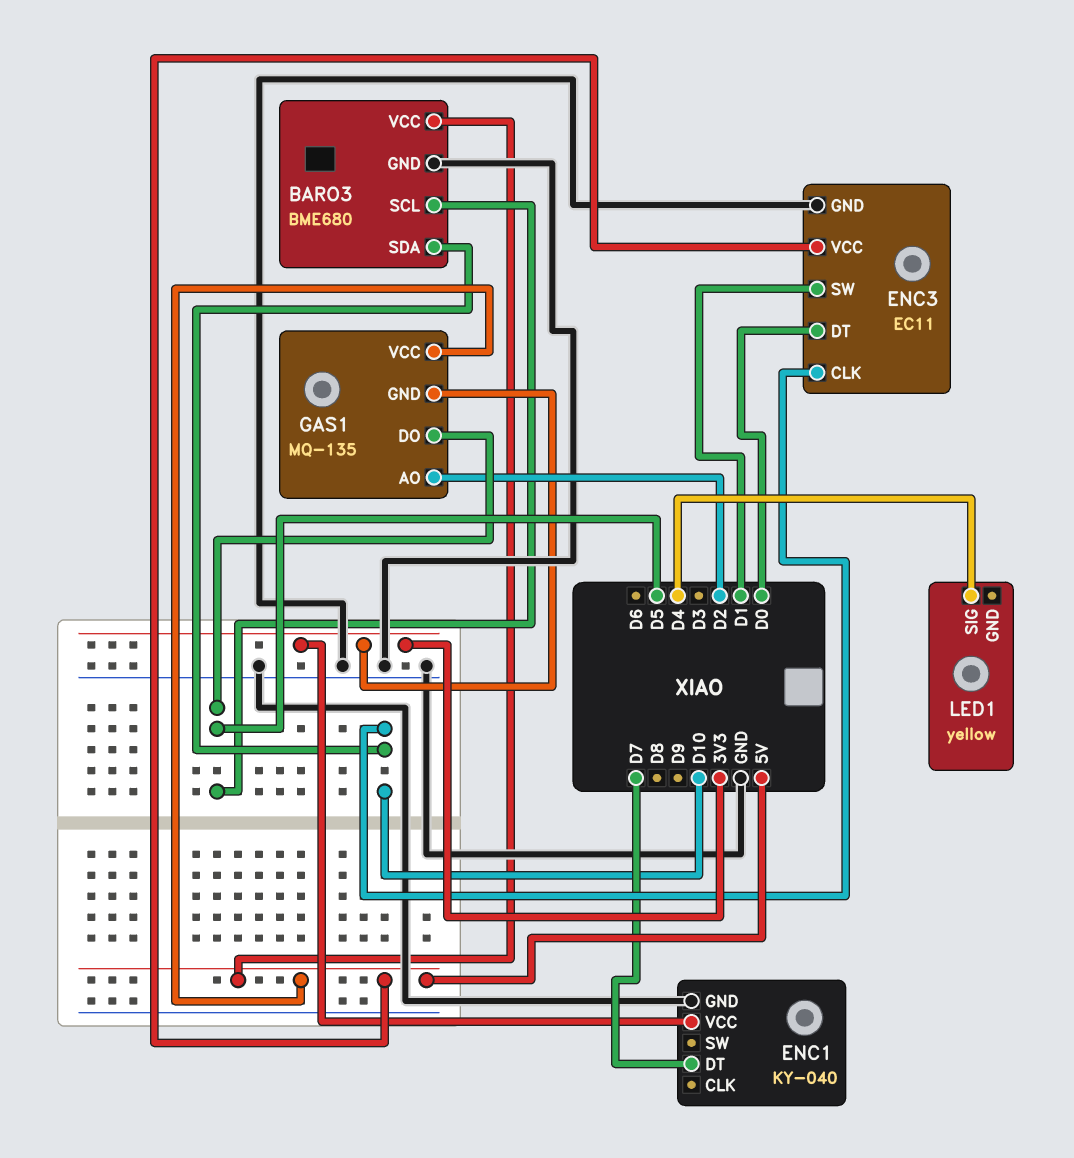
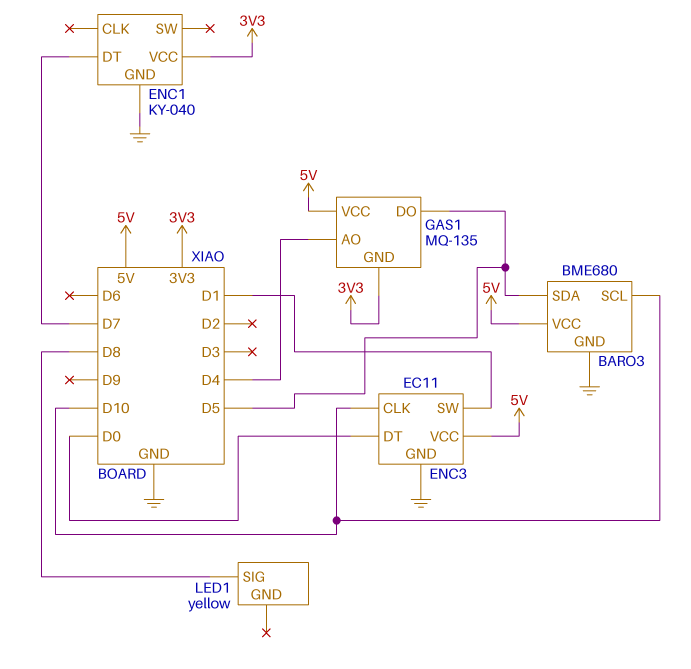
BARO3 pin SCL: D5 -> D10
BARO3 pin SDA: D10 -> D5
GAS1 pin AO: D2 -> D4
LED1 pin SIG: D4 -> D8

